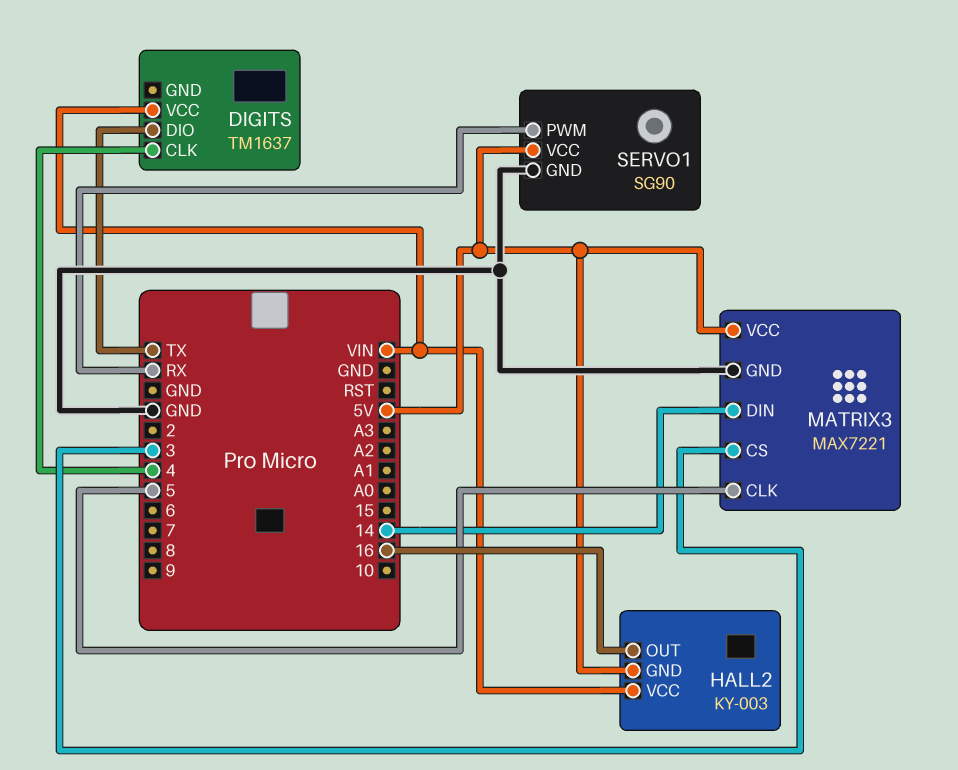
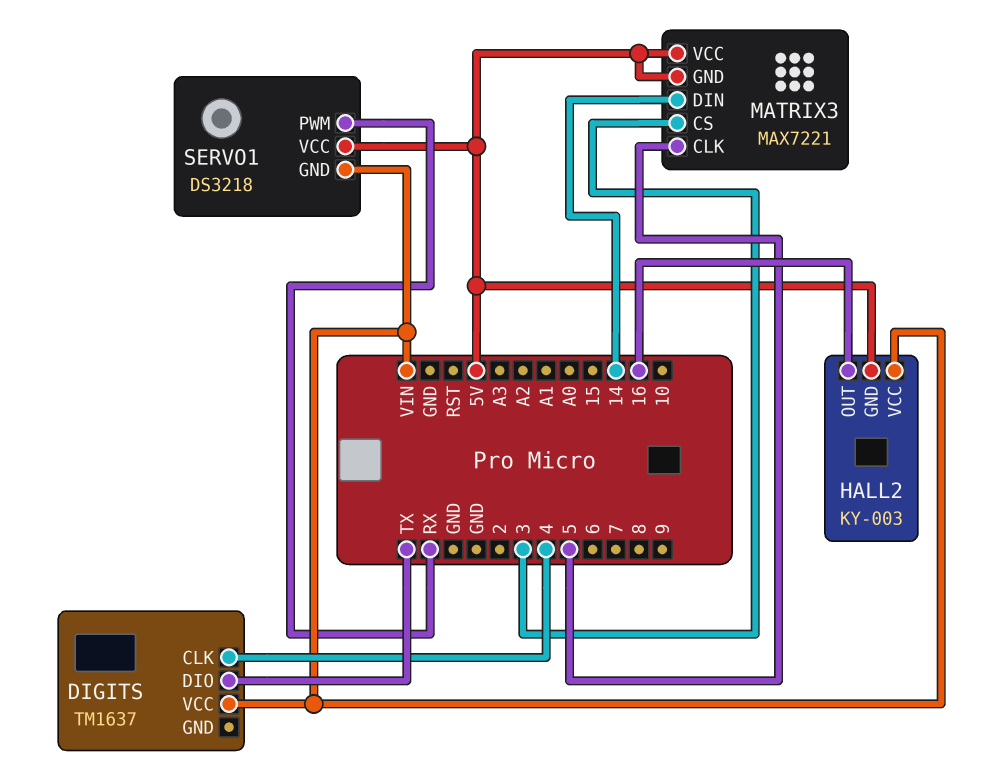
MATRIX3 pin GND: GND -> 5V
SERVO1: SG90 -> DS3218
SERVO1 pin GND: GND -> VIN

